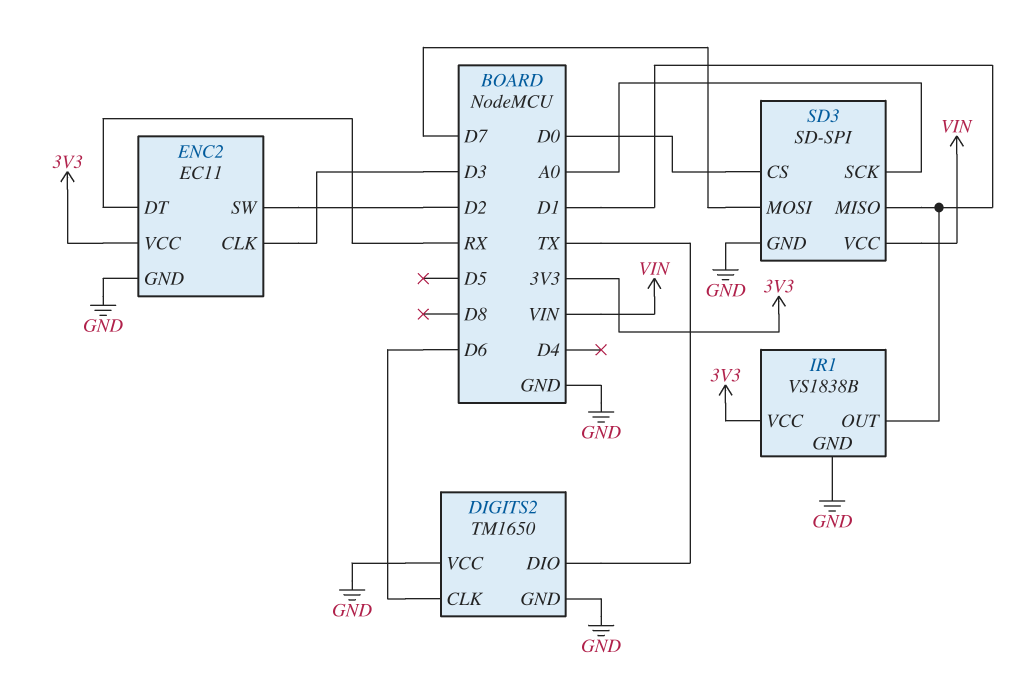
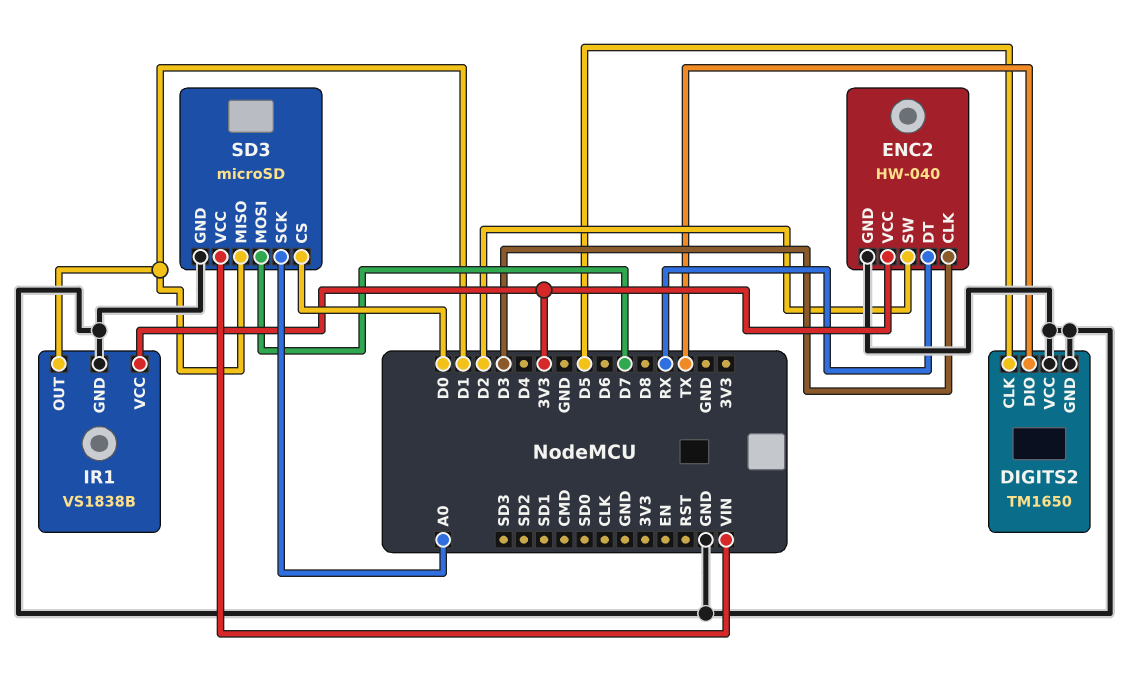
DIGITS2 pin CLK: D6 -> D5
ENC2: EC11 -> HW-040
SD3: SD-SPI -> microSD

